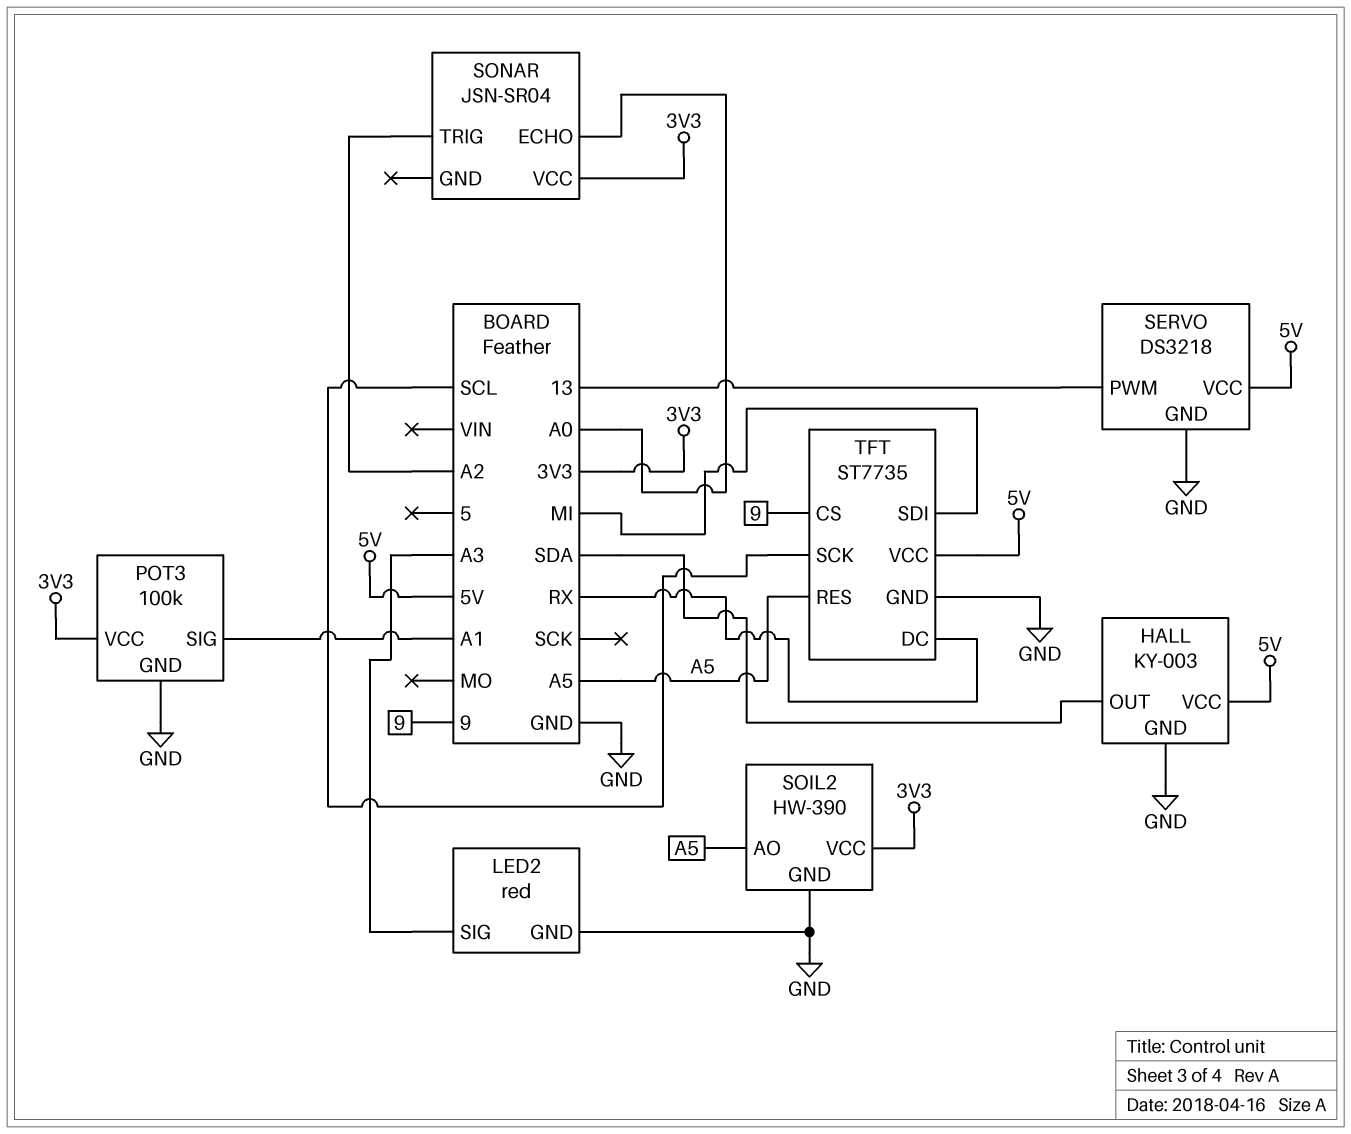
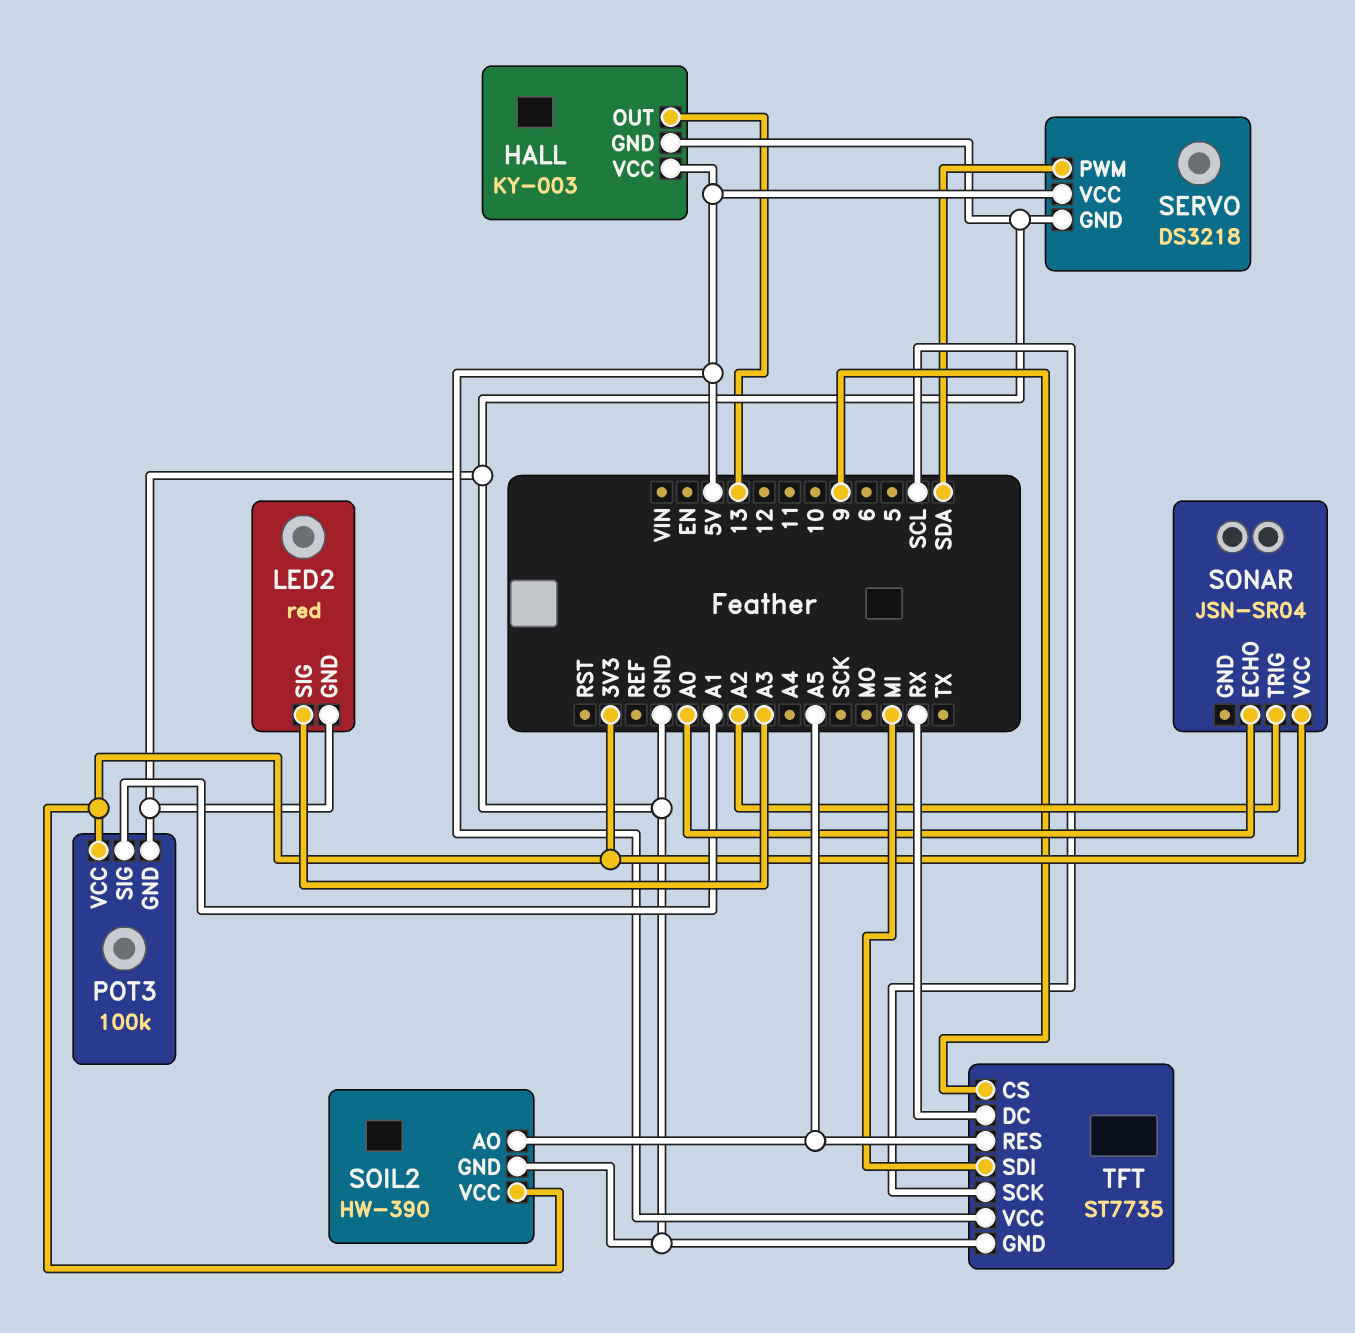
HALL pin OUT: SDA -> 13
SERVO pin PWM: 13 -> SDA

